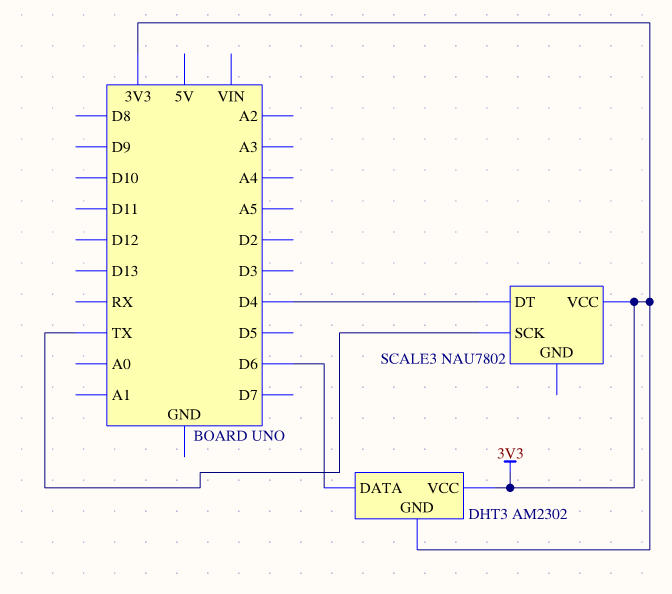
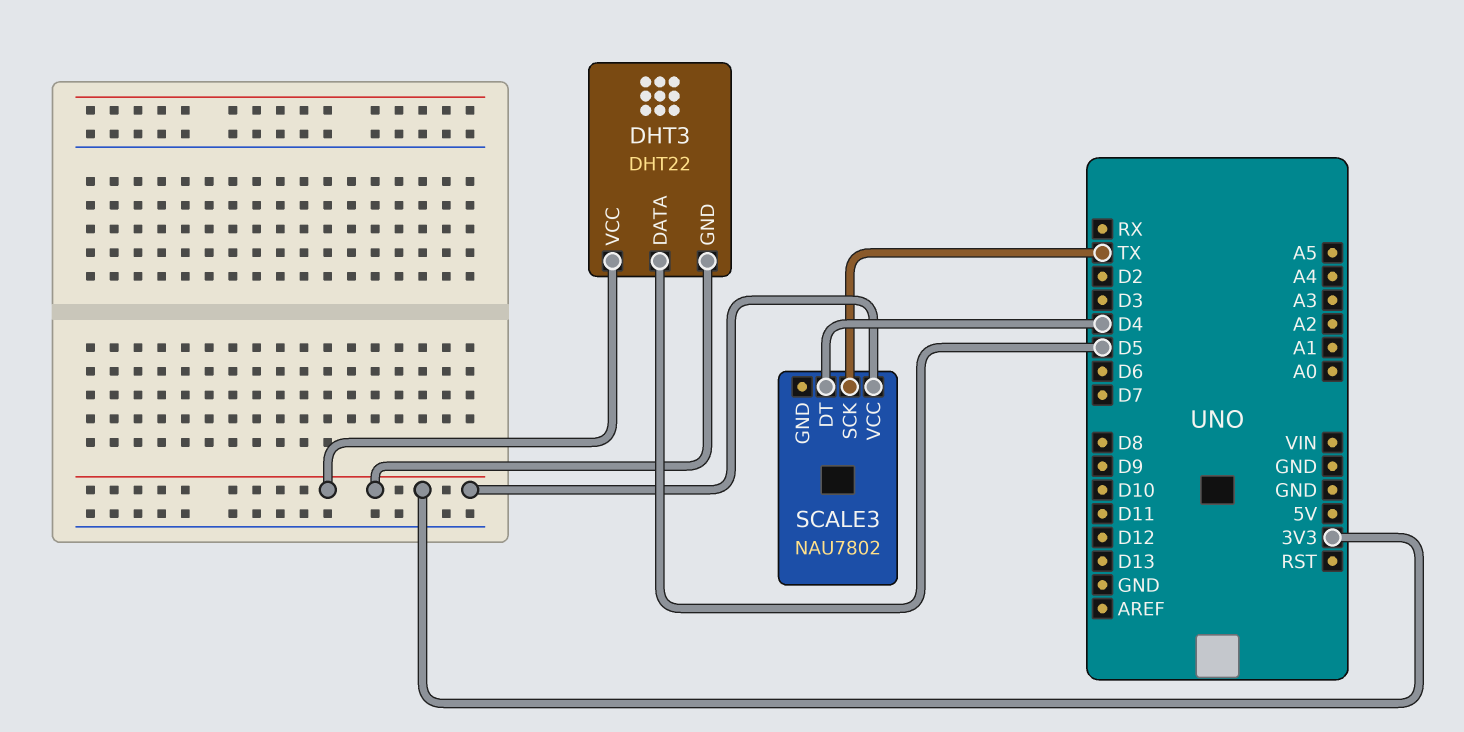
DHT3: AM2302 -> DHT22
DHT3 pin DATA: D6 -> D5

